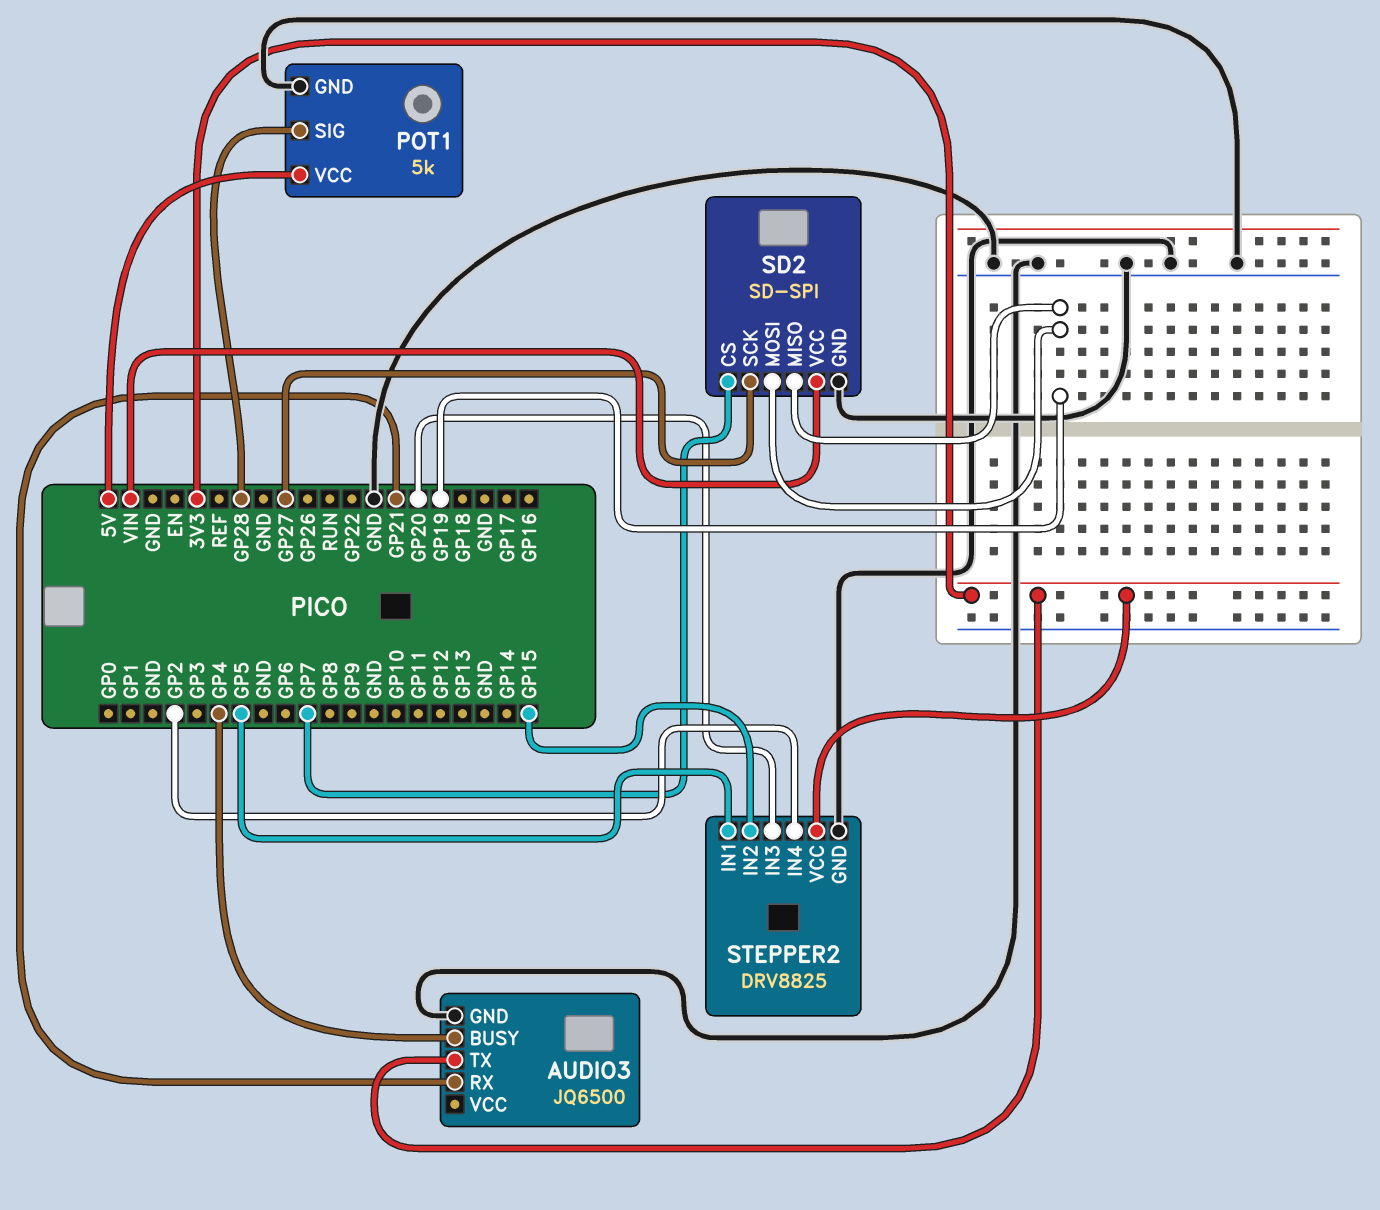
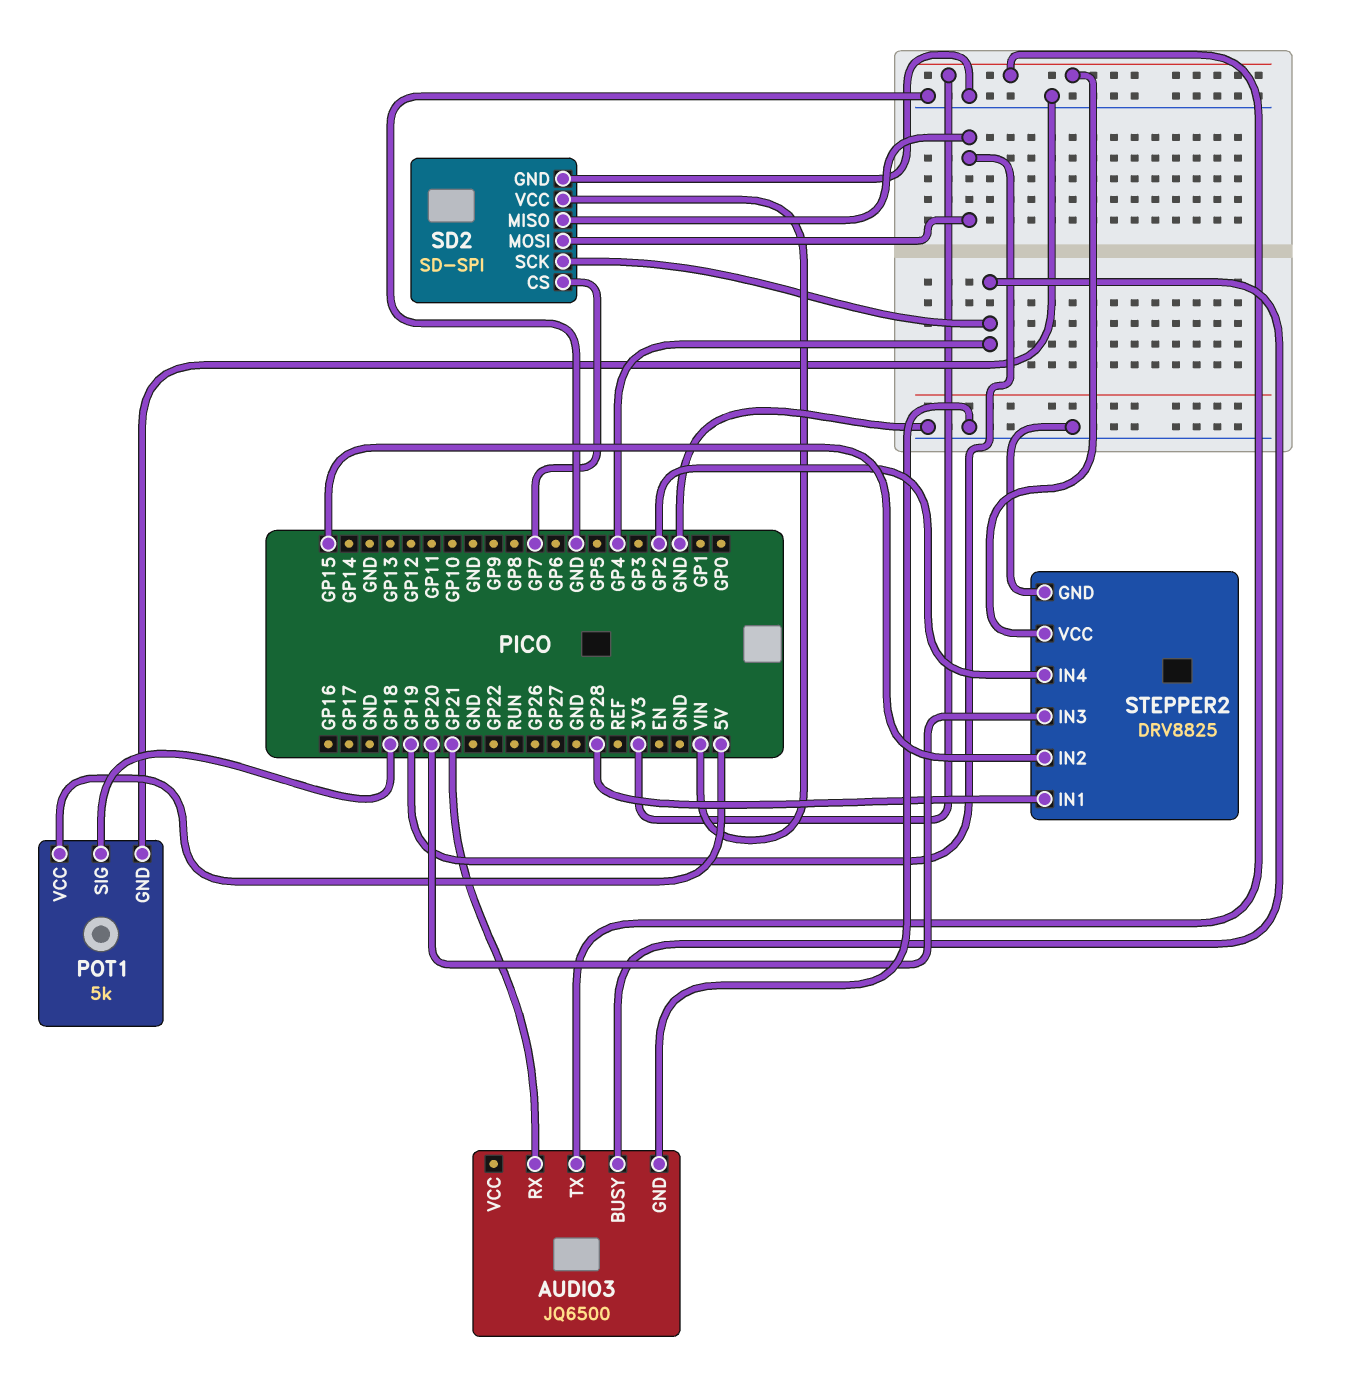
POT1 pin SIG: GP28 -> GP18
SD2 pin SCK: GP27 -> GP4
STEPPER2 pin IN1: GP5 -> GP28

